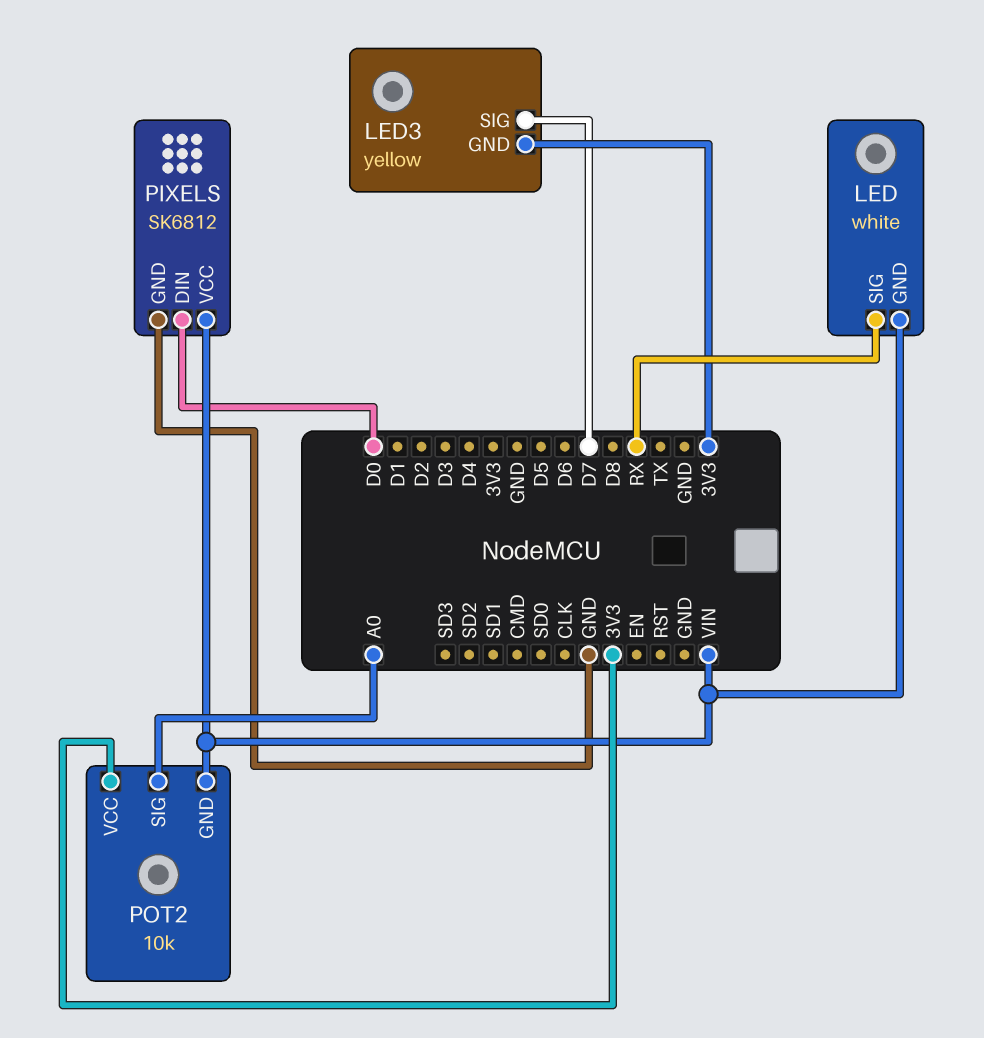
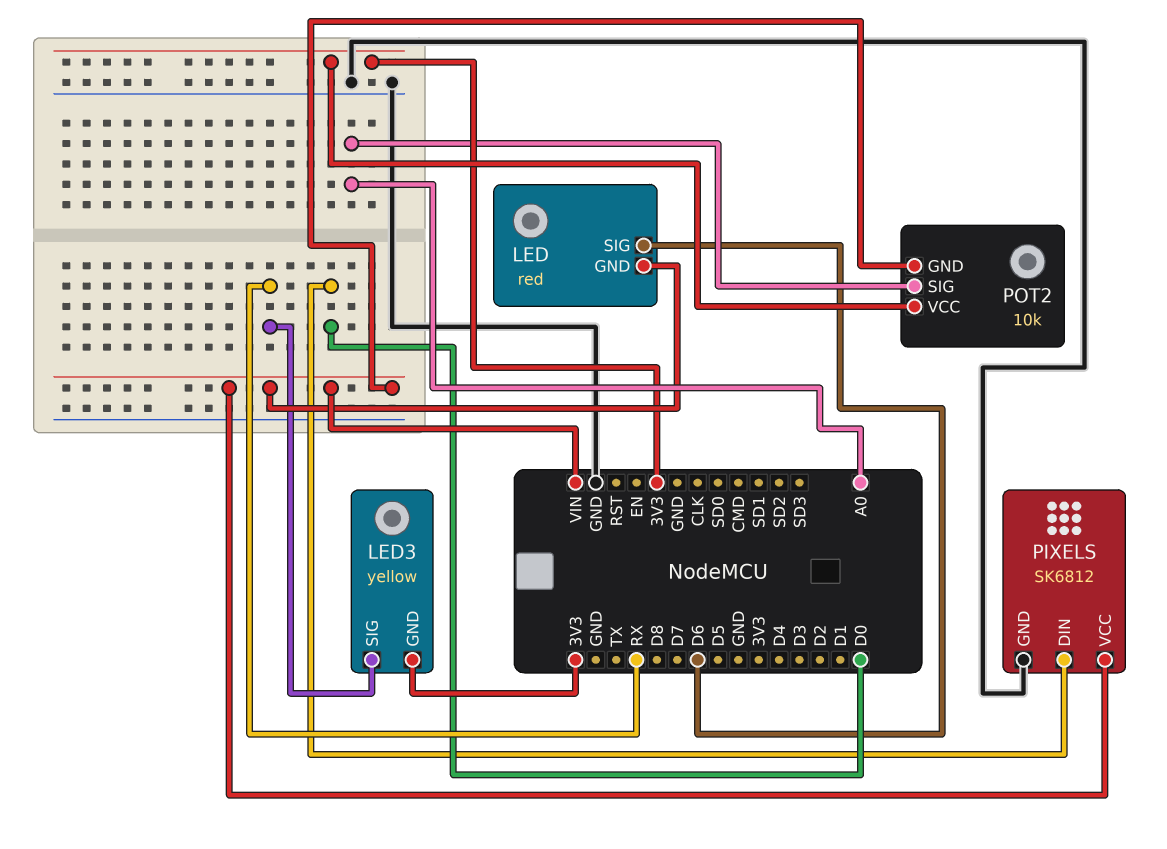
LED: white -> red
LED pin SIG: RX -> D6
LED3 pin SIG: D7 -> RX

